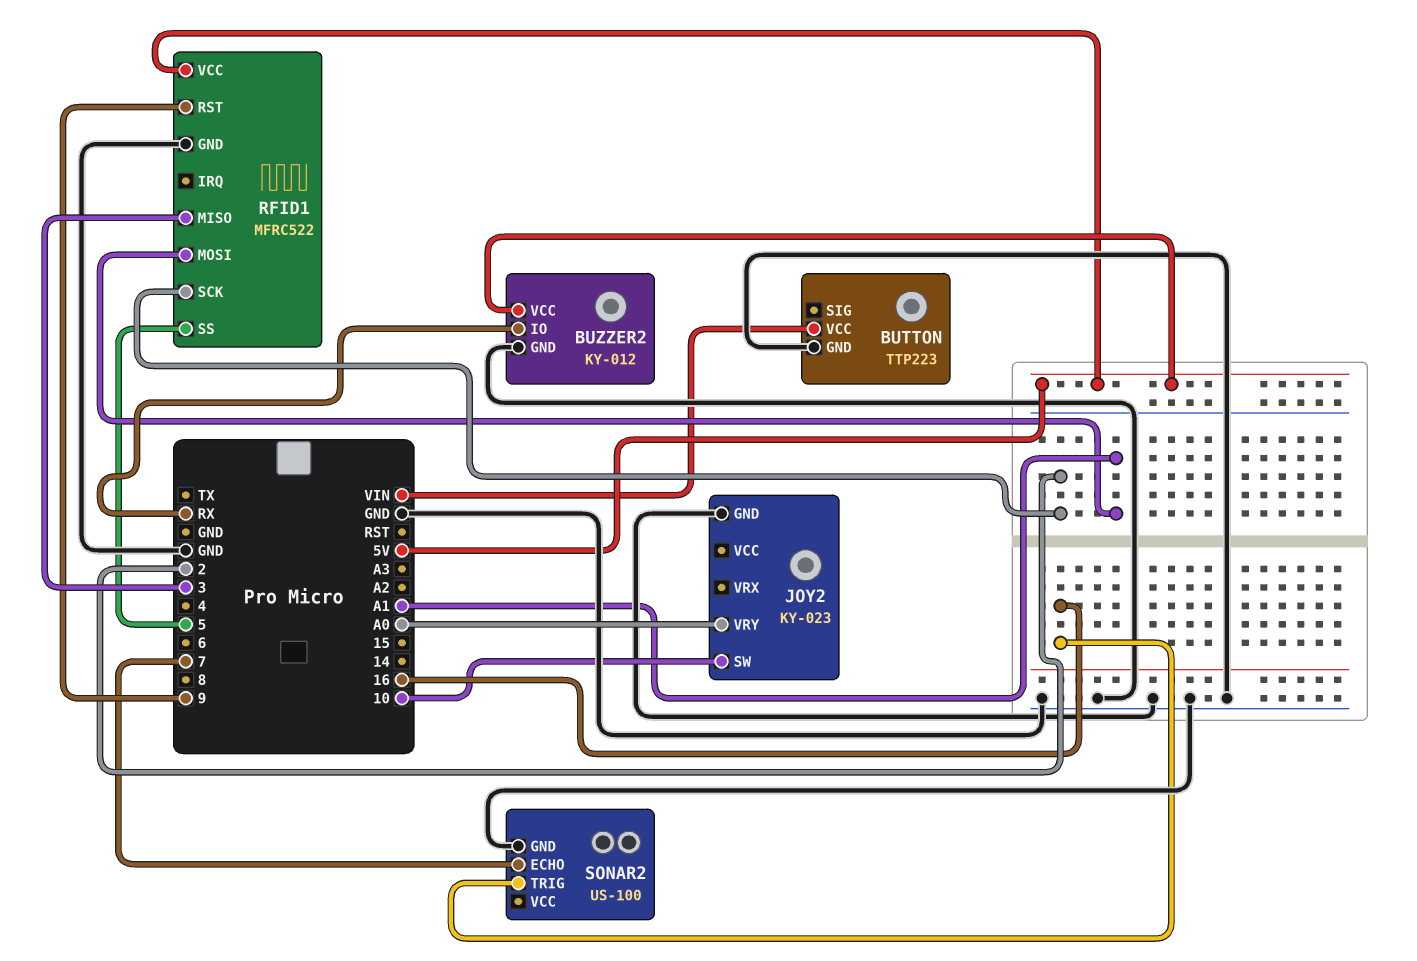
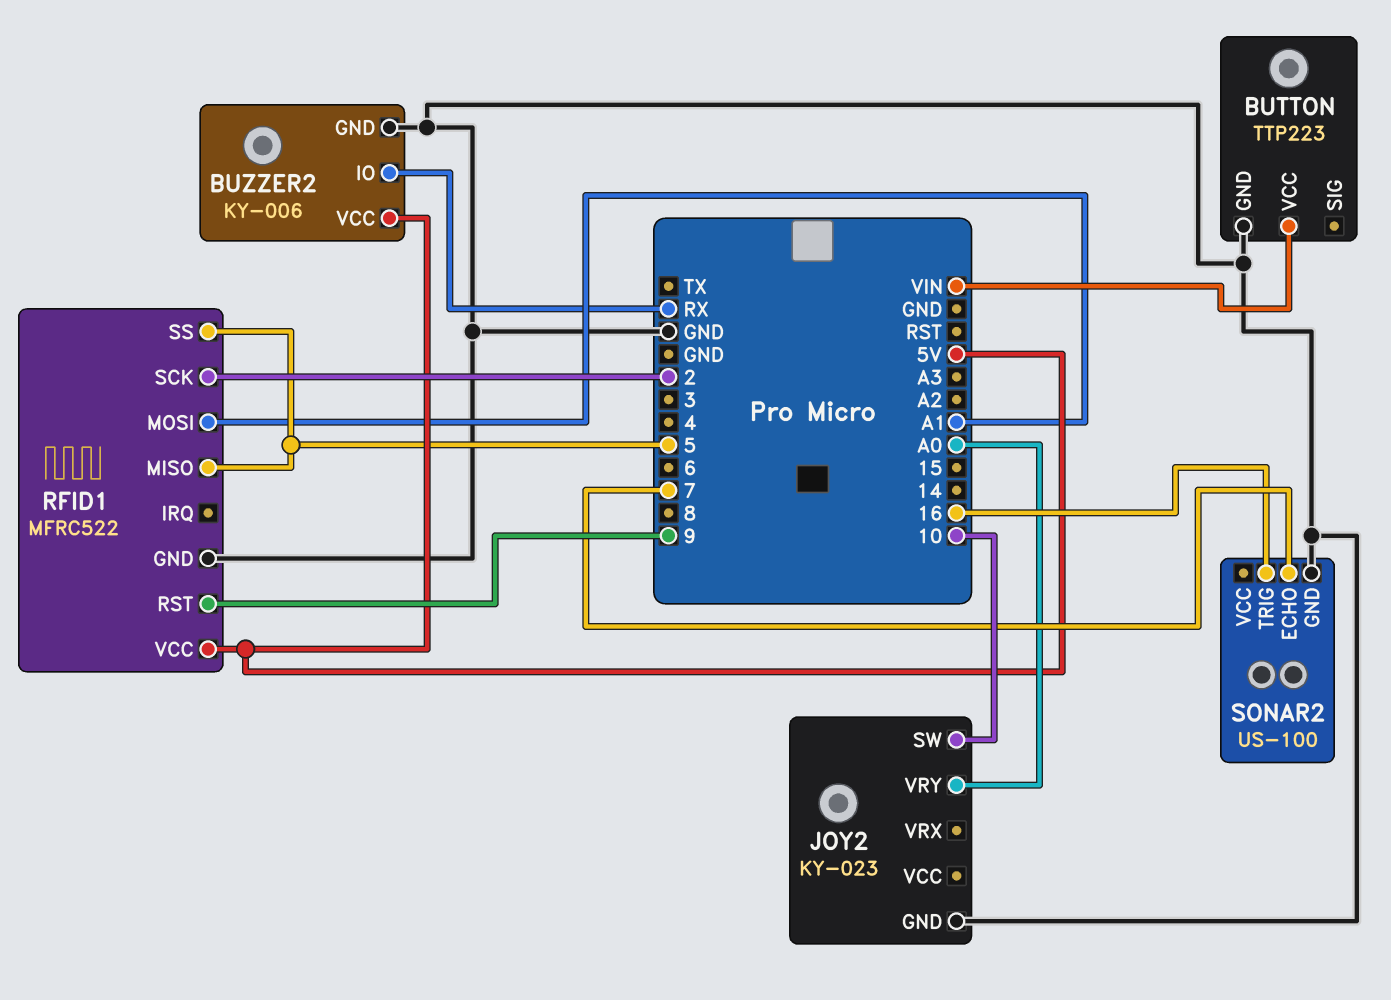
BUZZER2: KY-012 -> KY-006
RFID1 pin MISO: 3 -> 5

